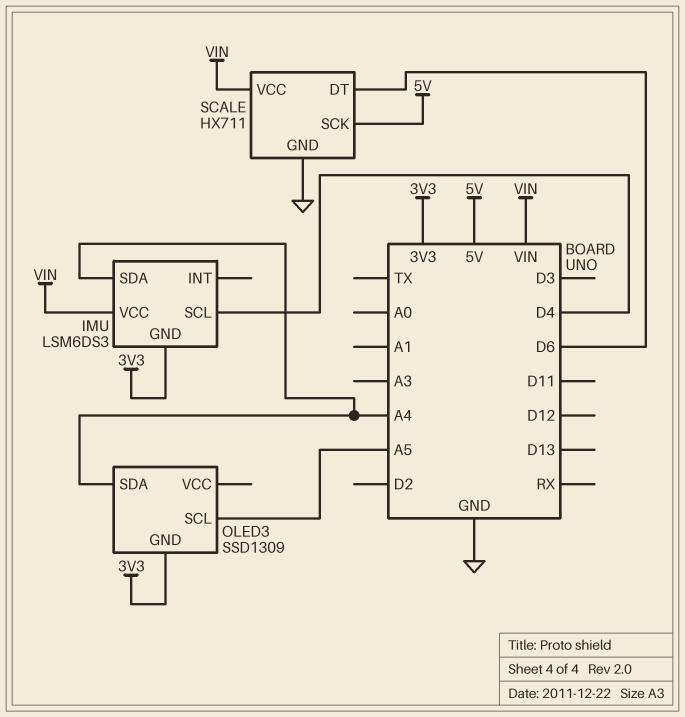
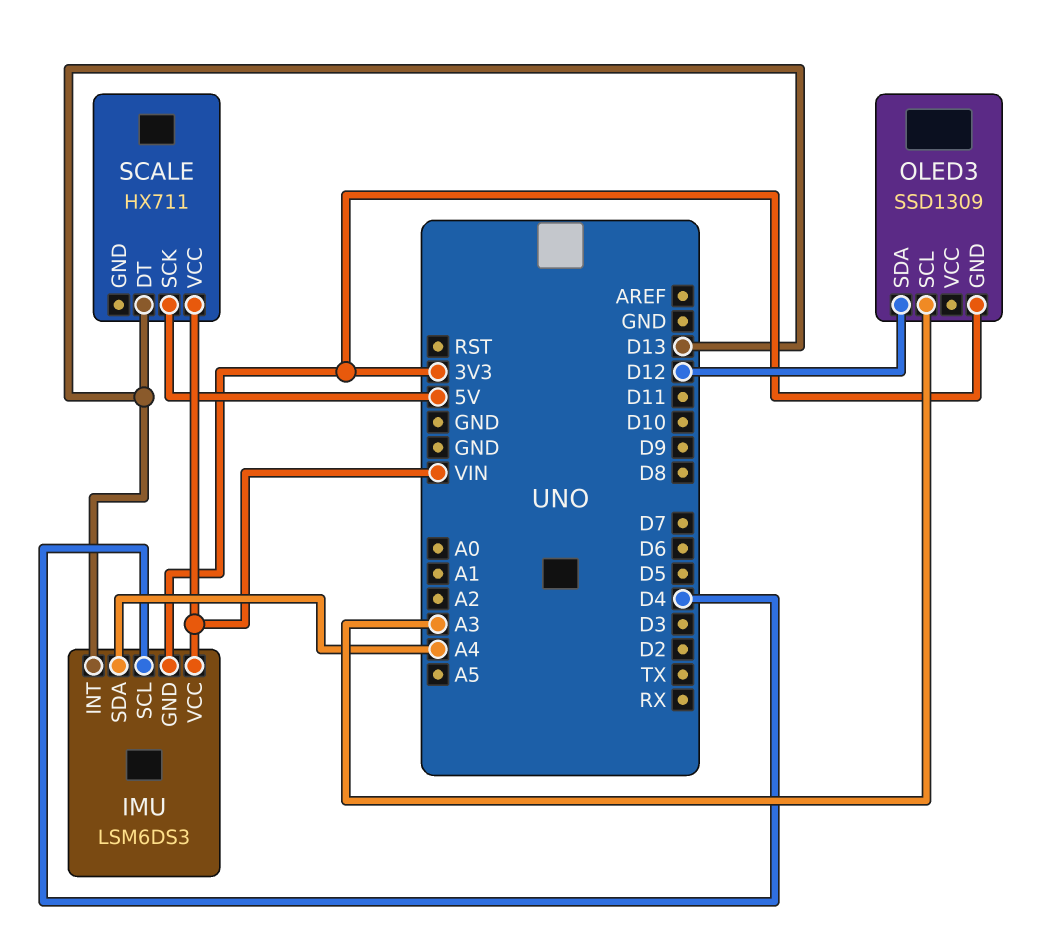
IMU pin INT: none -> D13
OLED3 pin SCL: A5 -> A3
OLED3 pin SDA: A4 -> D12
SCALE pin DT: D6 -> D13
SCALE pin GND: GND -> none

